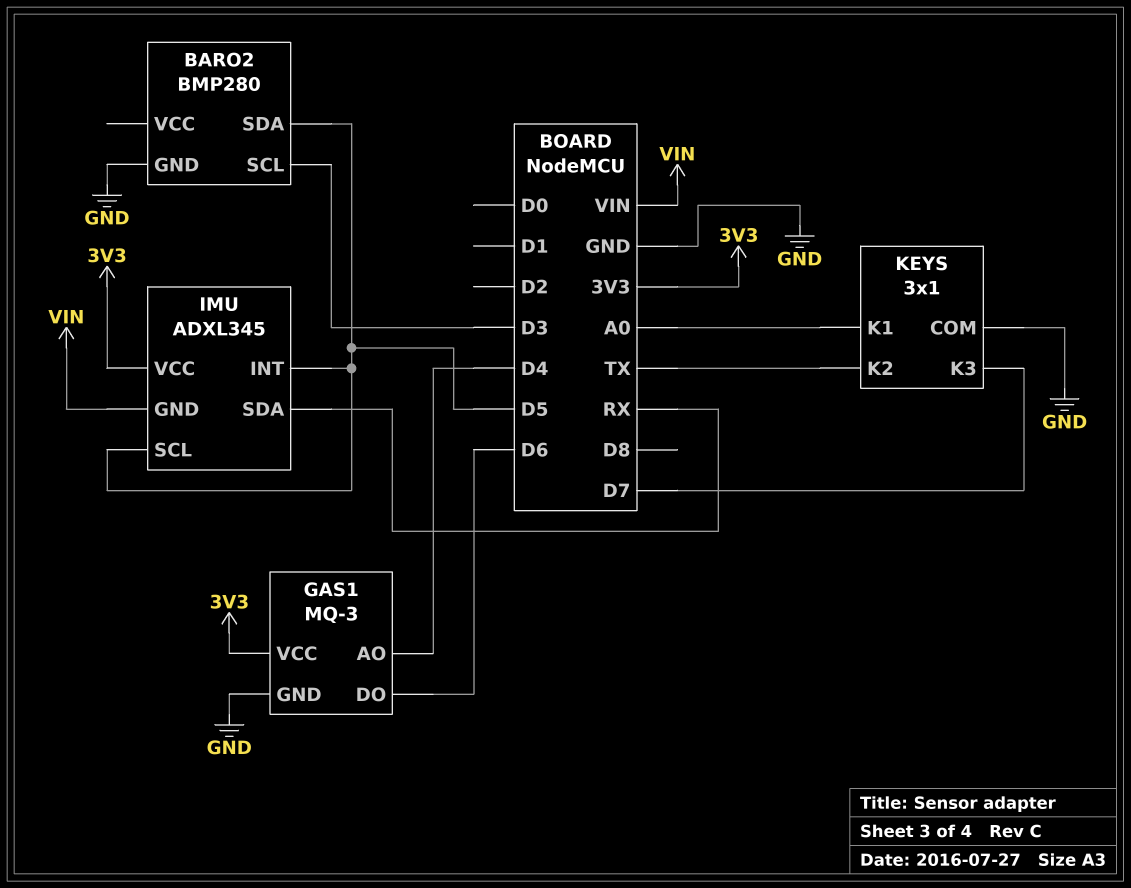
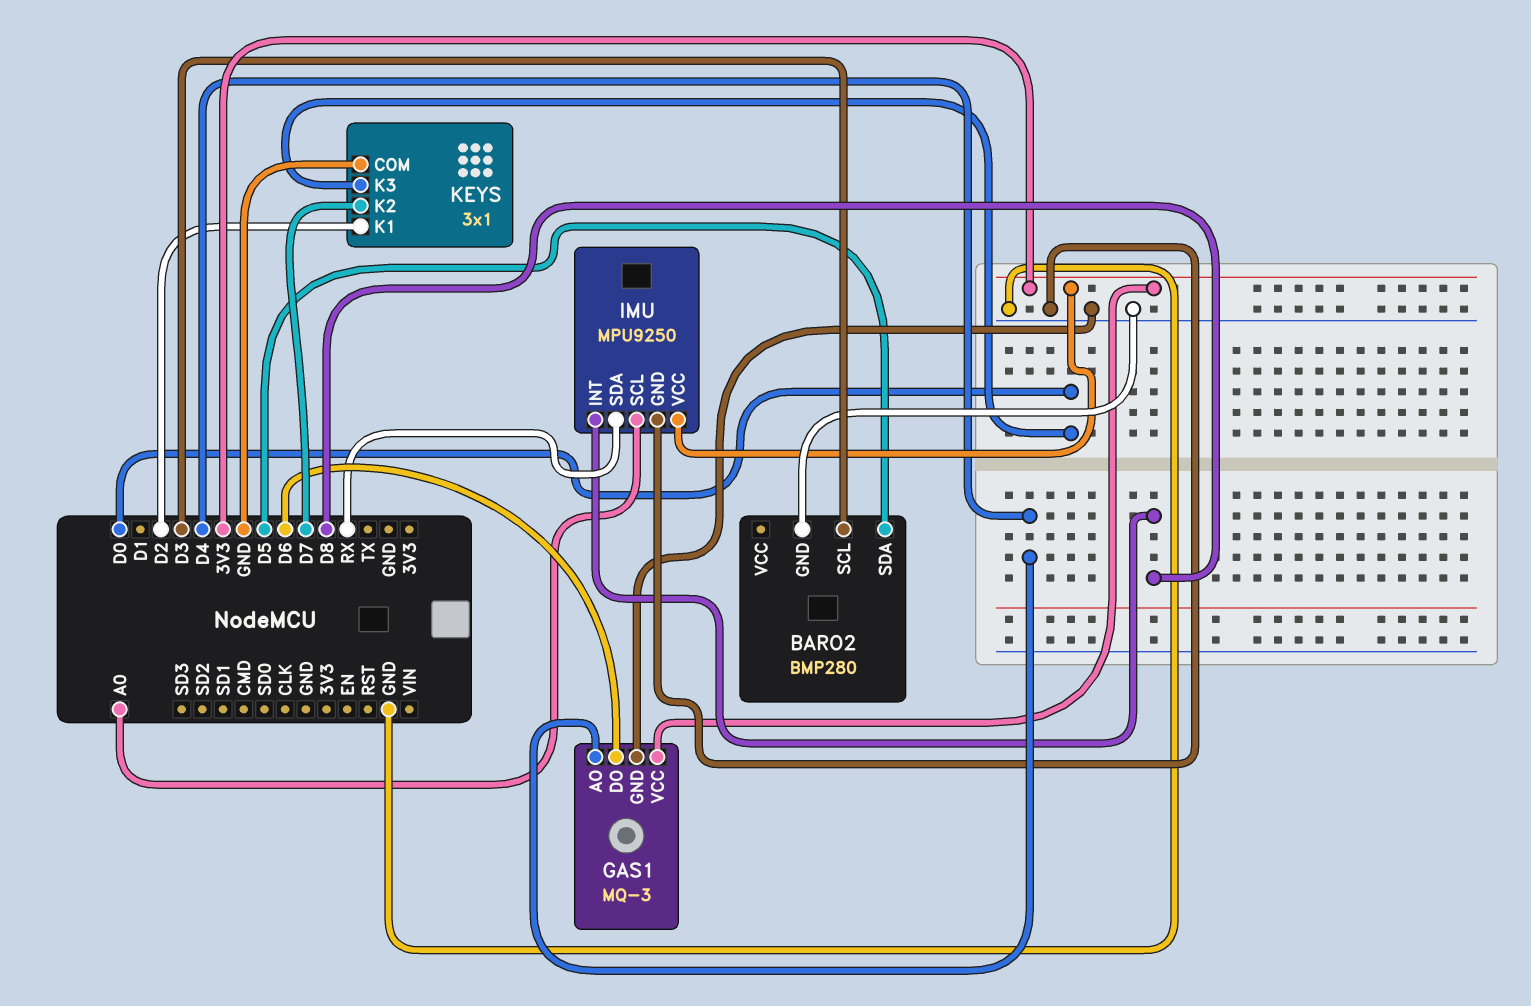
IMU: ADXL345 -> MPU9250
IMU pin GND: VIN -> GND
IMU pin INT: D5 -> D8
IMU pin SCL: D5 -> A0
KEYS pin K1: A0 -> D2
KEYS pin K2: TX -> D7
KEYS pin K3: D7 -> D0

